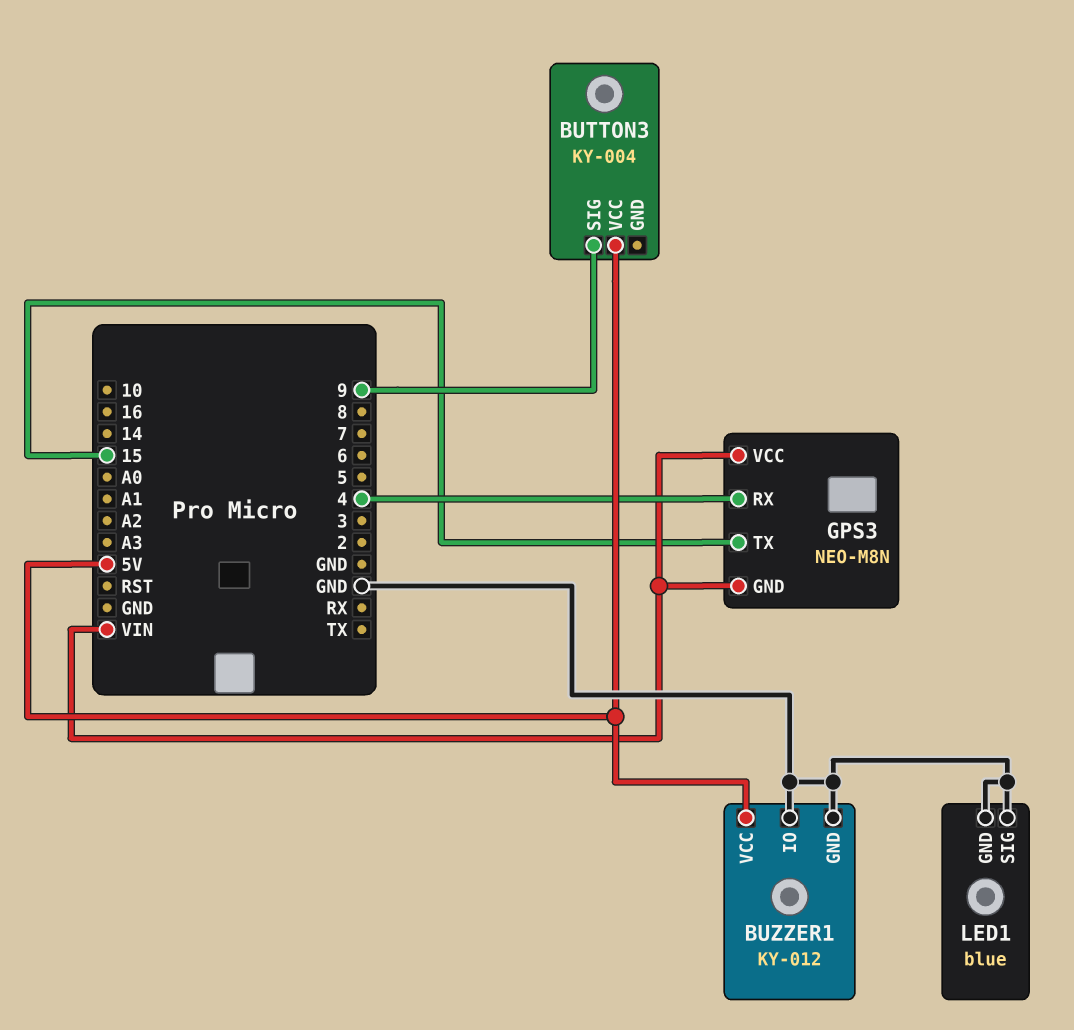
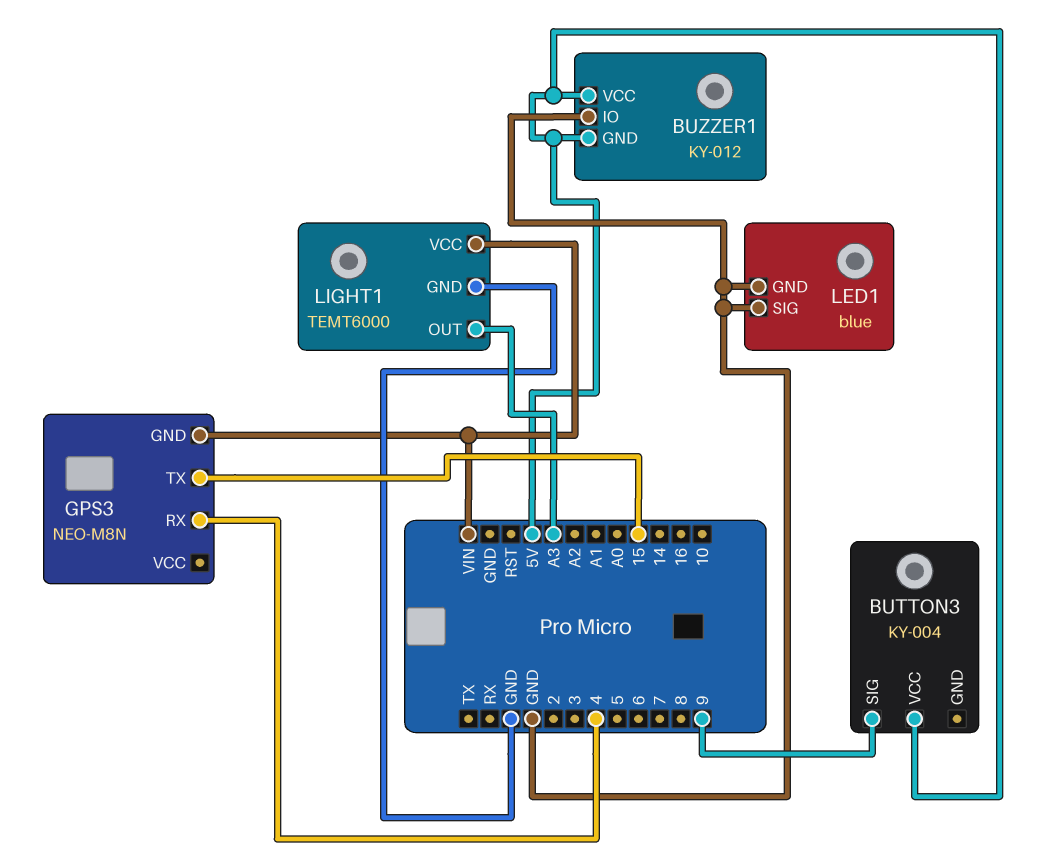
BUZZER1 pin GND: GND -> 5V
GPS3 pin VCC: VIN -> none
LIGHT1: none -> TEMT6000
LIGHT1 pin GND: none -> GND
LIGHT1 pin OUT: none -> A3
LIGHT1 pin VCC: none -> VIN

